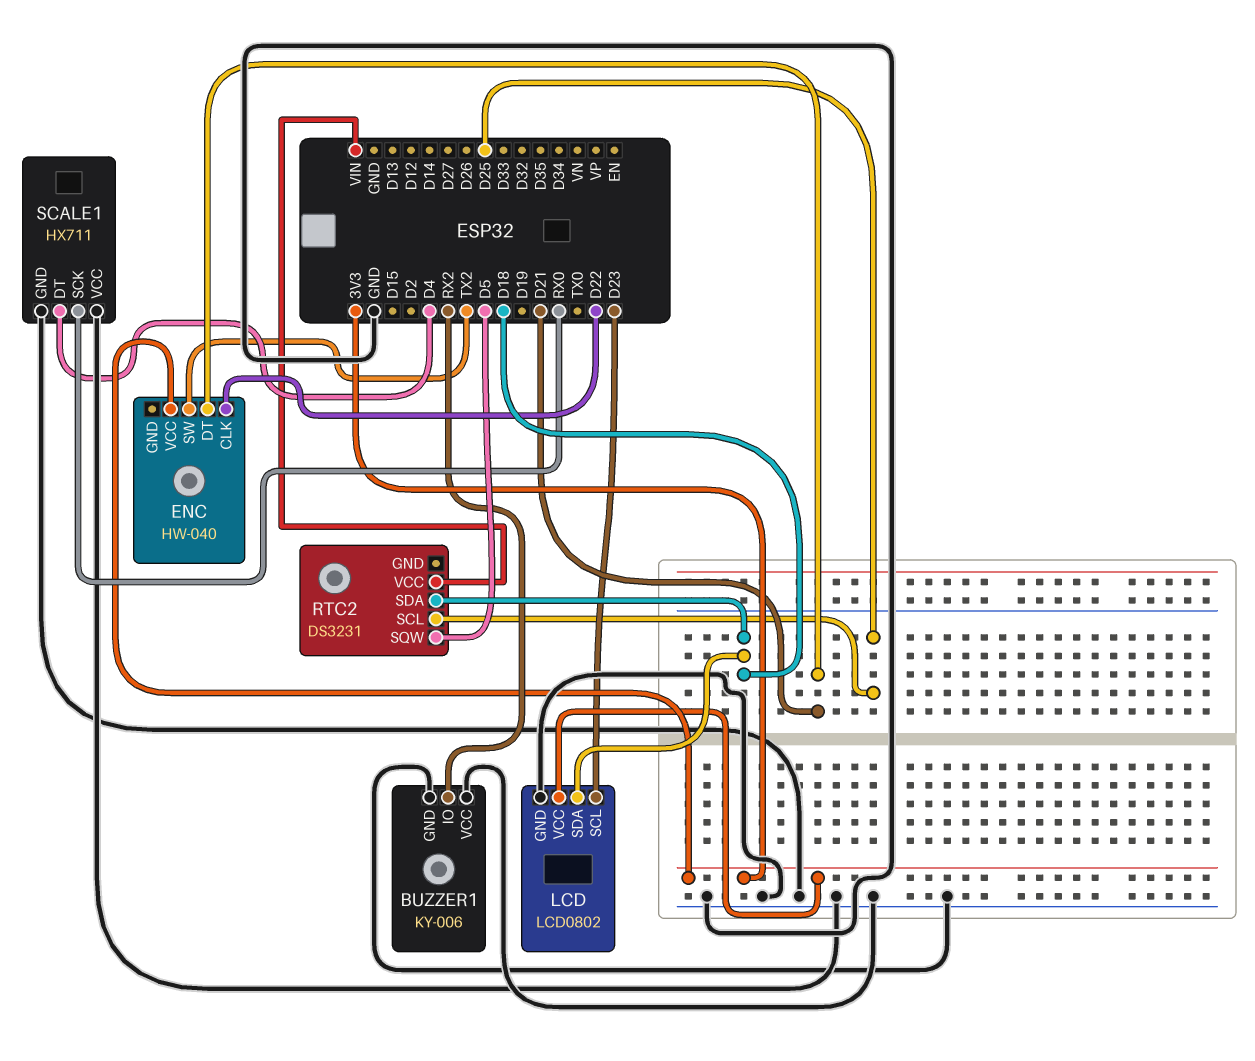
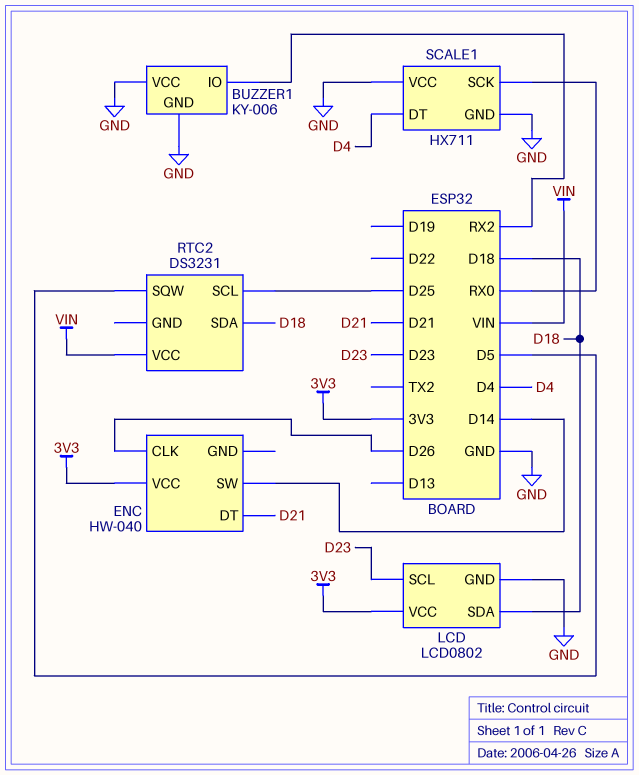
ENC pin CLK: D22 -> D26
ENC pin SW: TX2 -> D14

